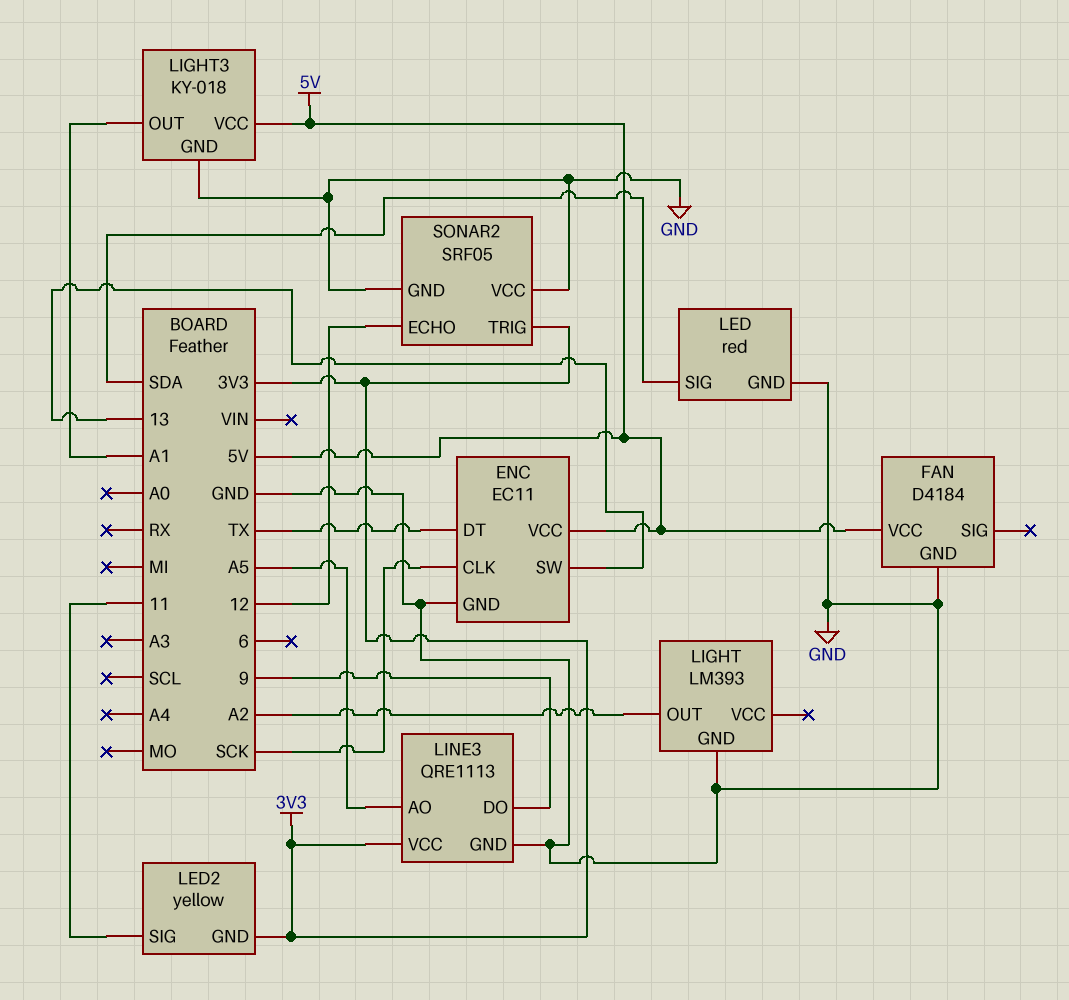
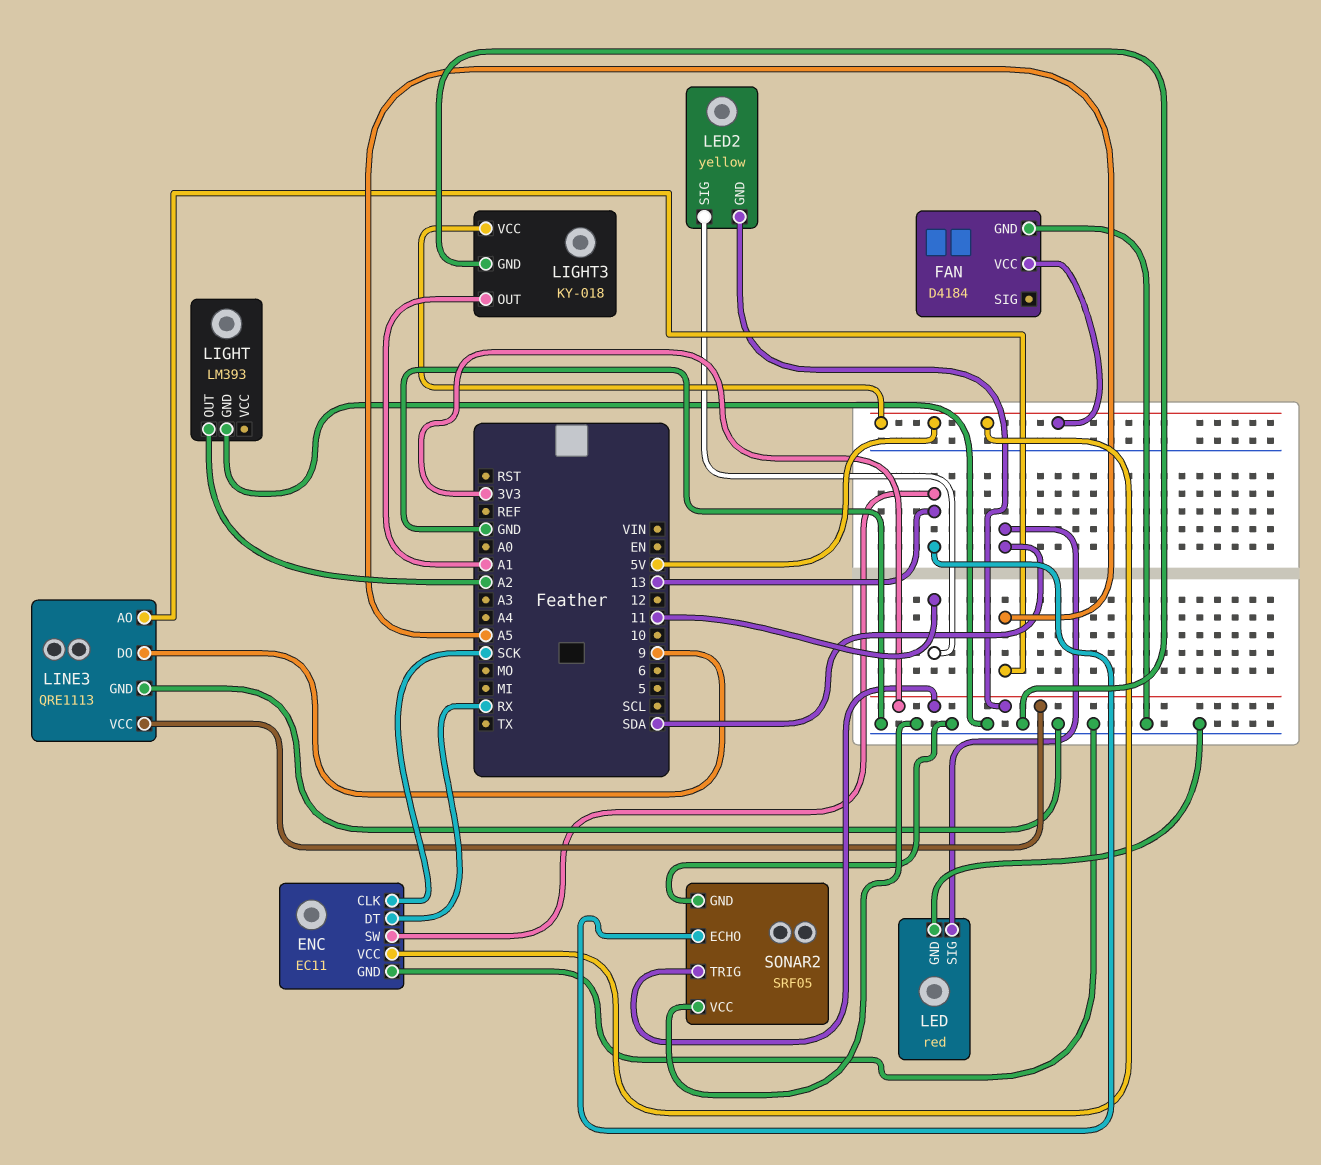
ENC pin DT: TX -> RX
SONAR2 pin ECHO: 12 -> 13

